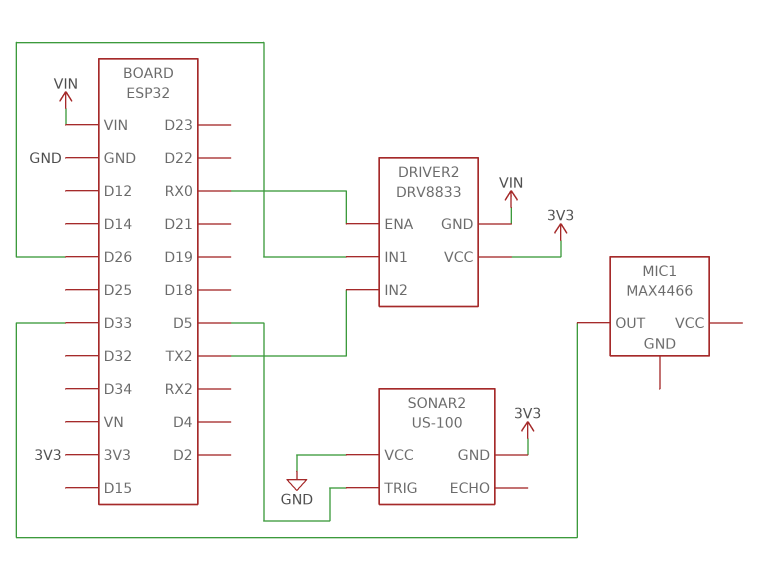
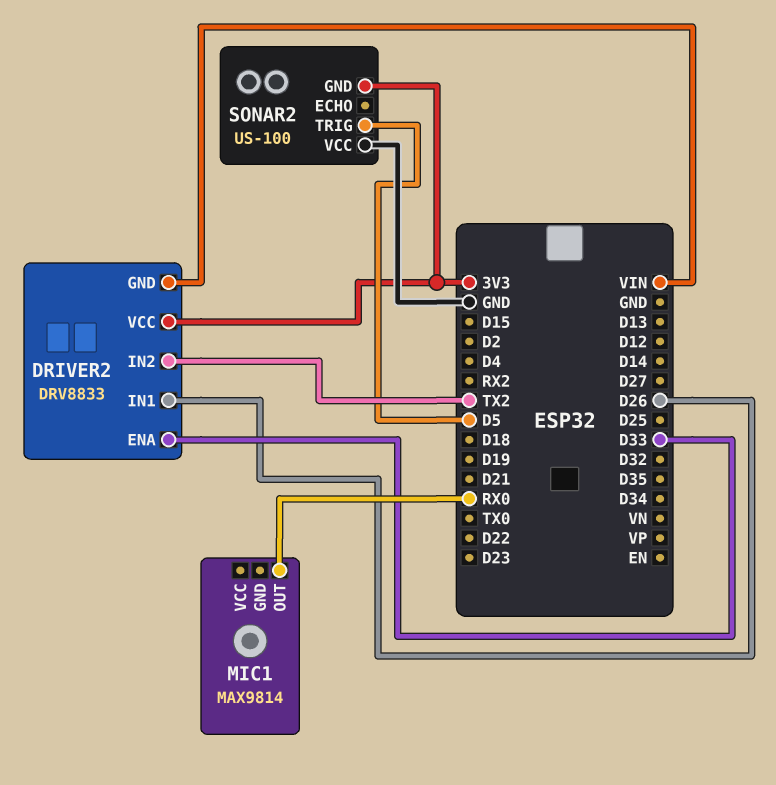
DRIVER2 pin ENA: RX0 -> D33
MIC1: MAX4466 -> MAX9814
MIC1 pin OUT: D33 -> RX0

